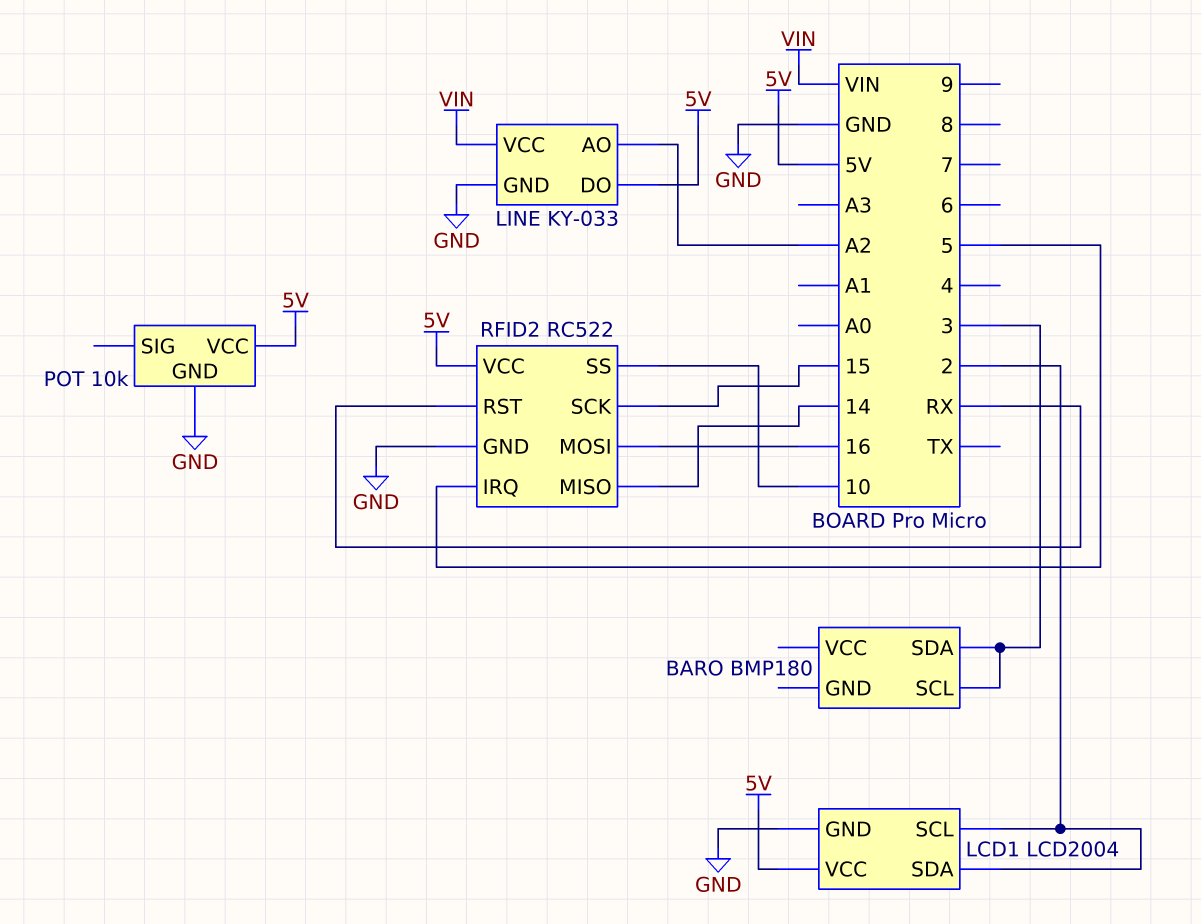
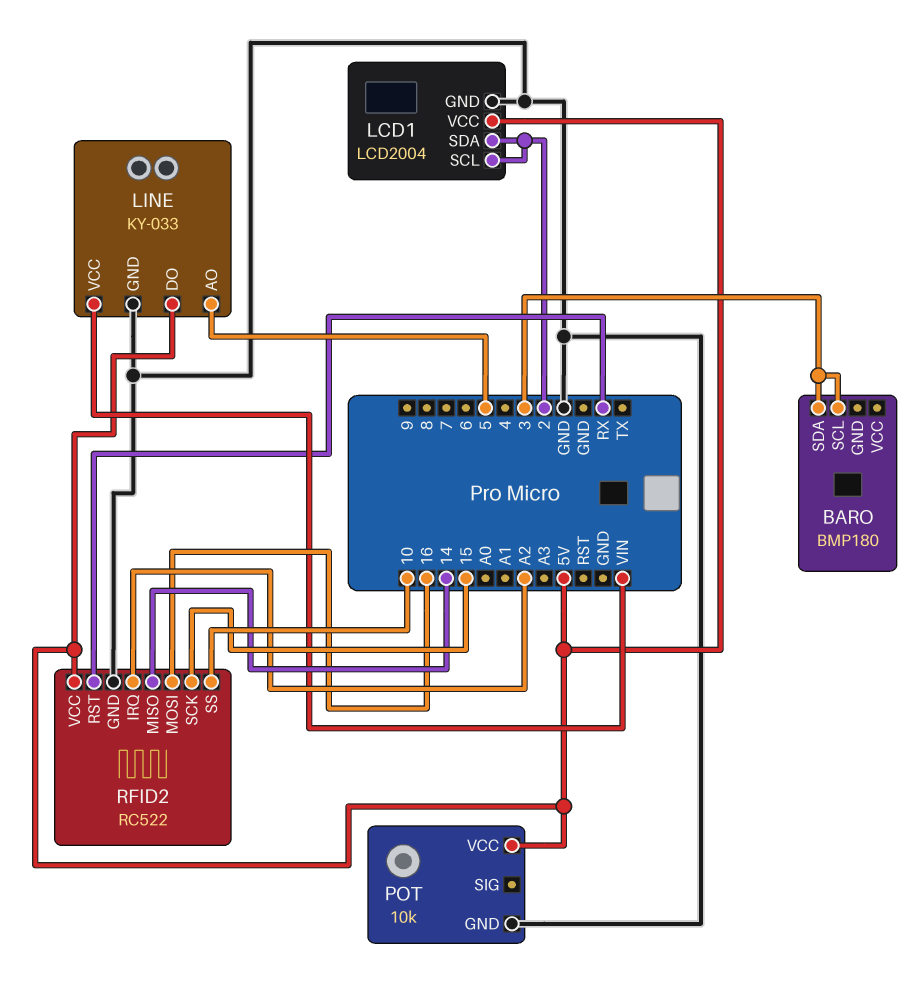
LINE pin AO: A2 -> 5
RFID2 pin IRQ: 5 -> A2

